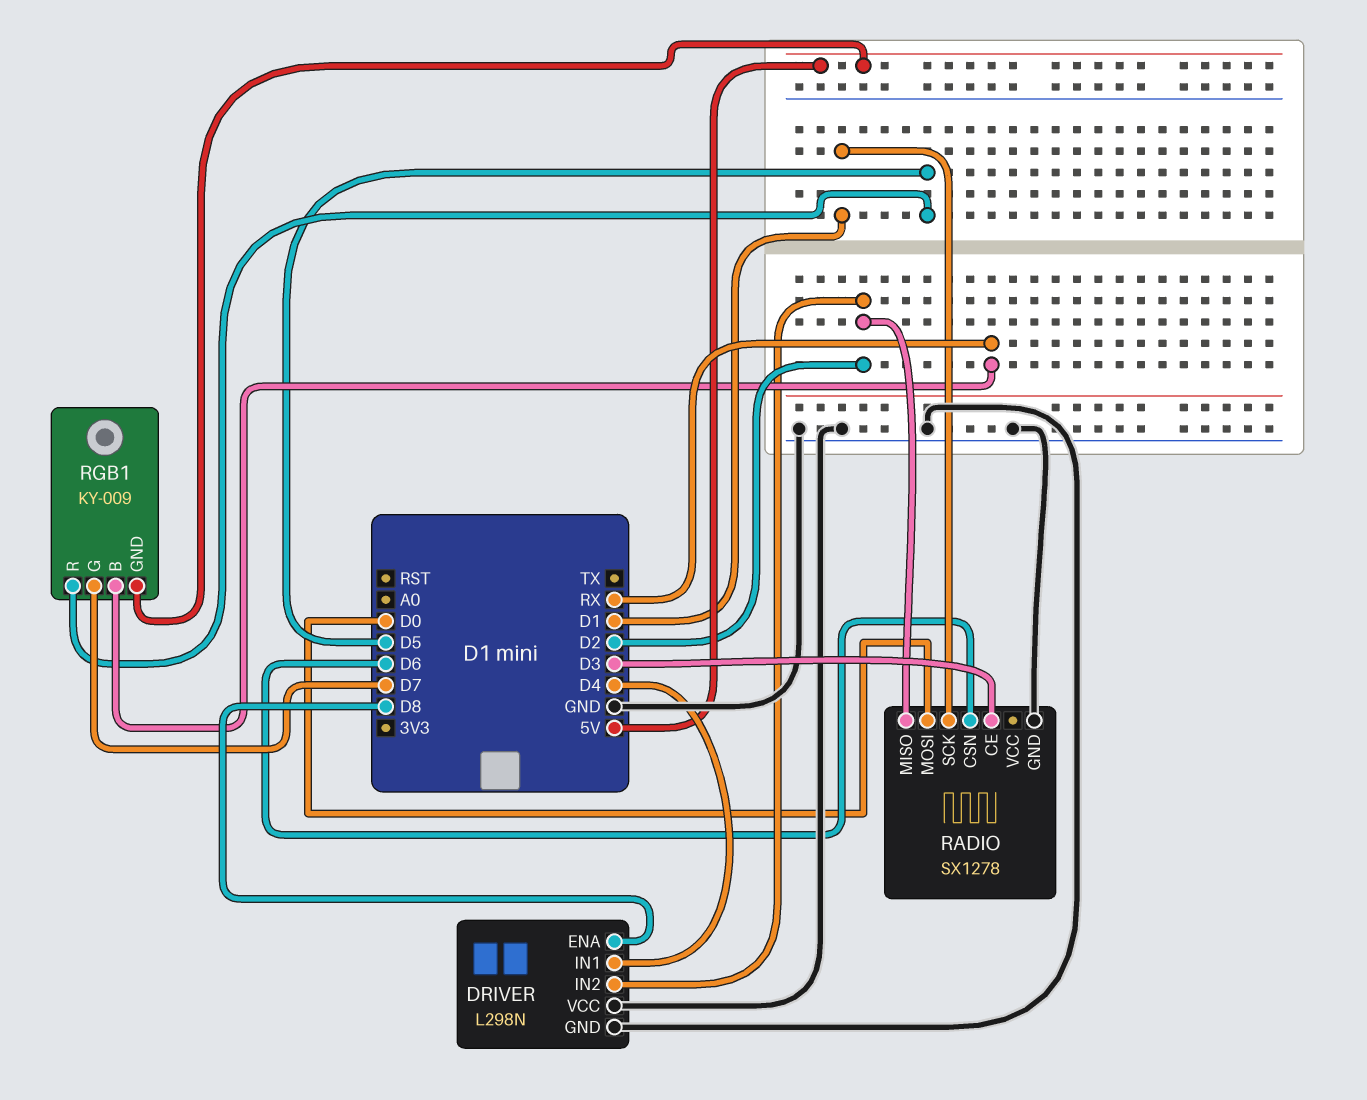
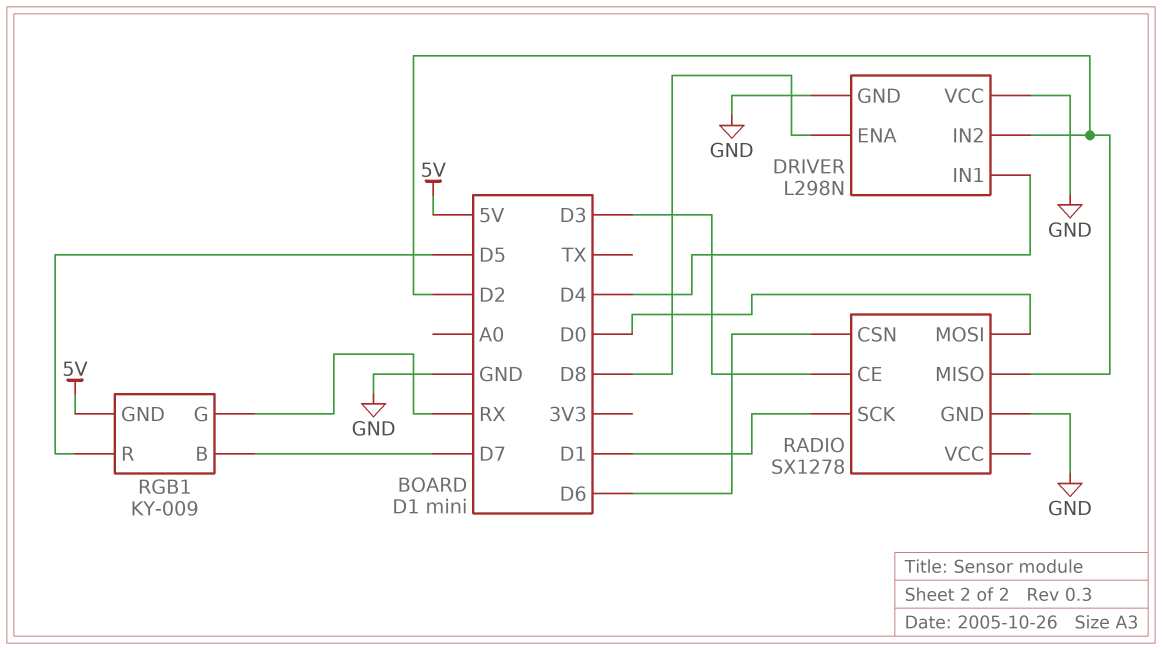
RGB1 pin B: RX -> D7
RGB1 pin G: D7 -> RX

